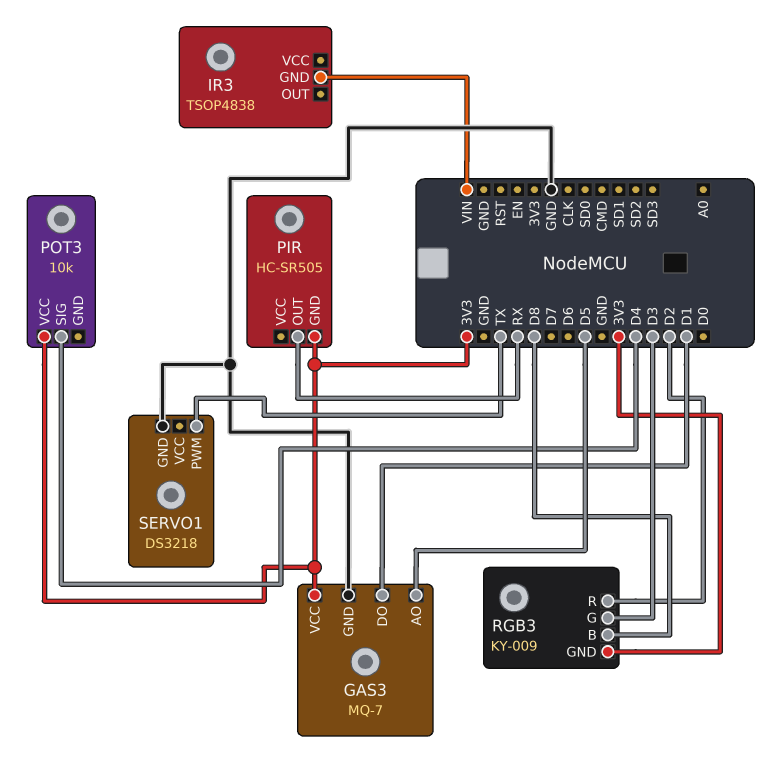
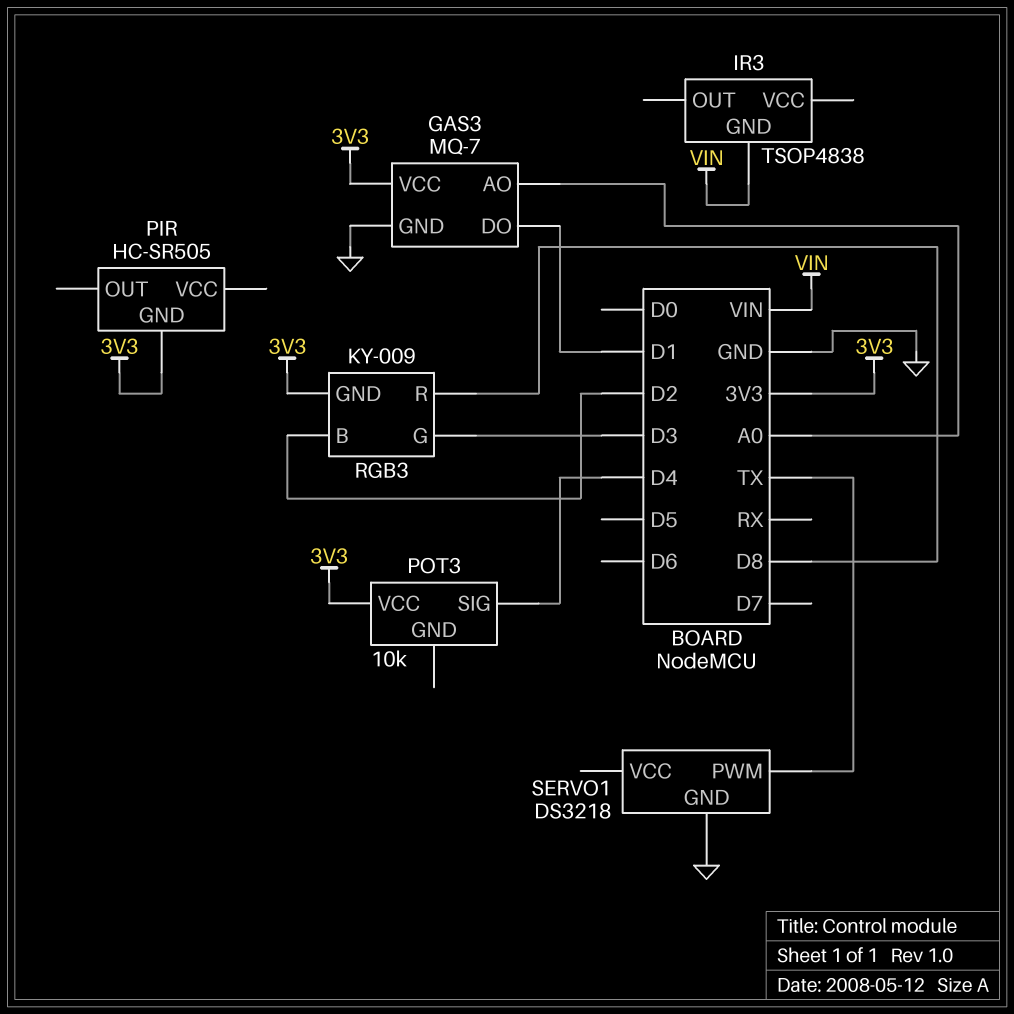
GAS3 pin AO: D5 -> A0
PIR pin OUT: RX -> none
RGB3 pin B: D8 -> D2
RGB3 pin R: D2 -> D8

